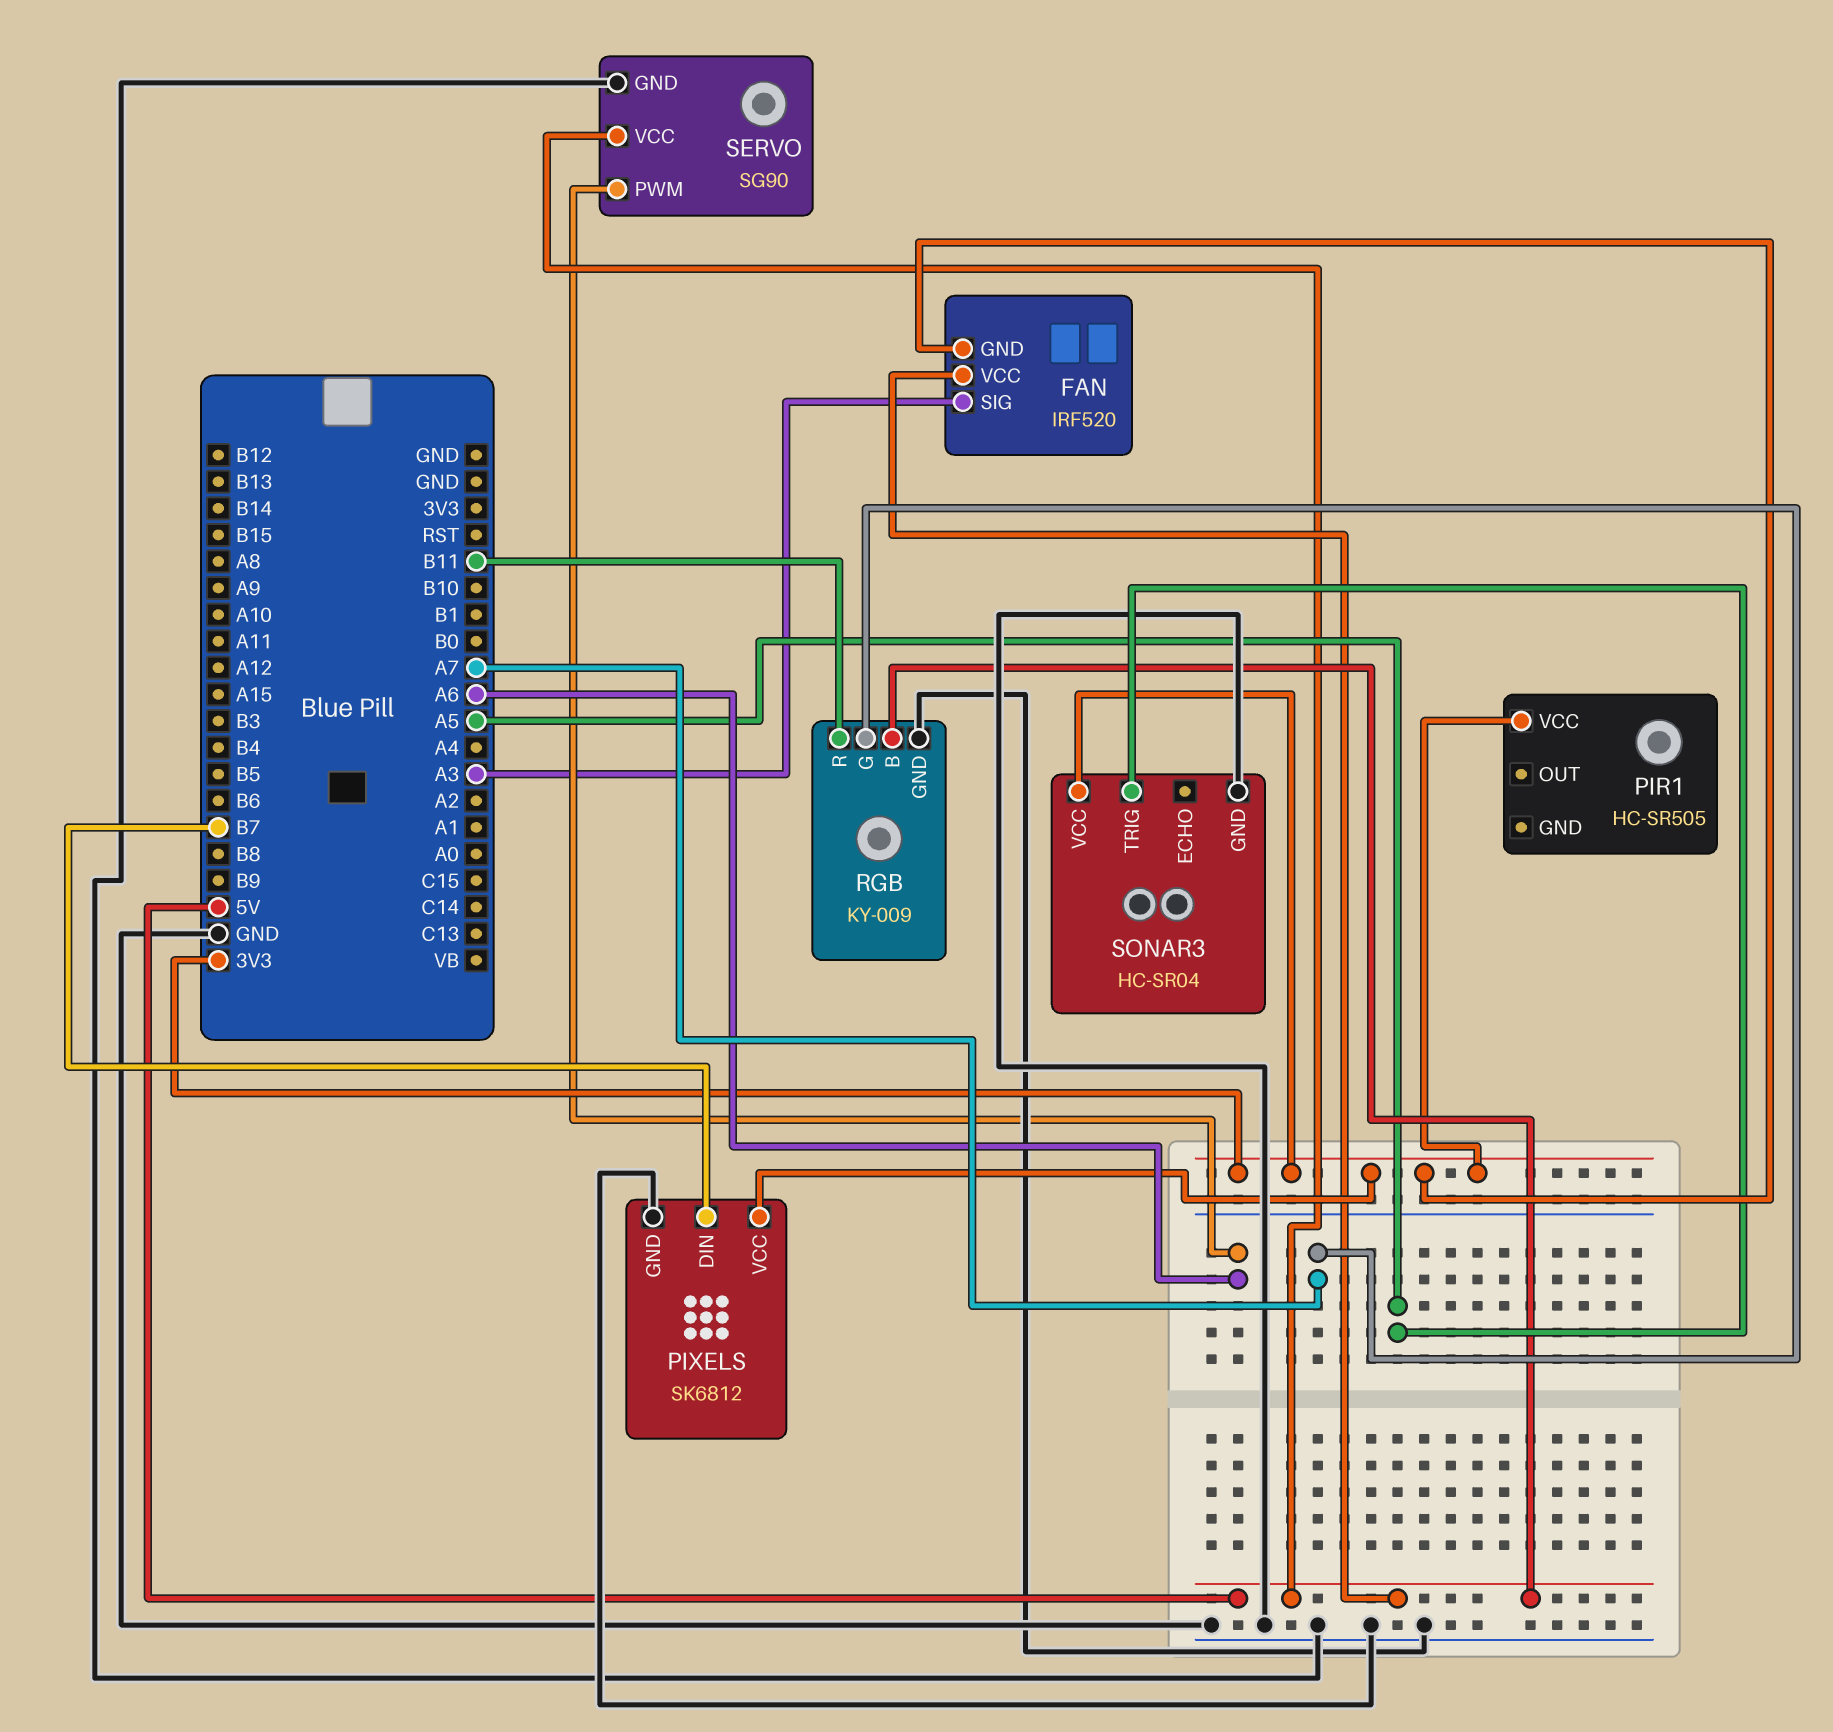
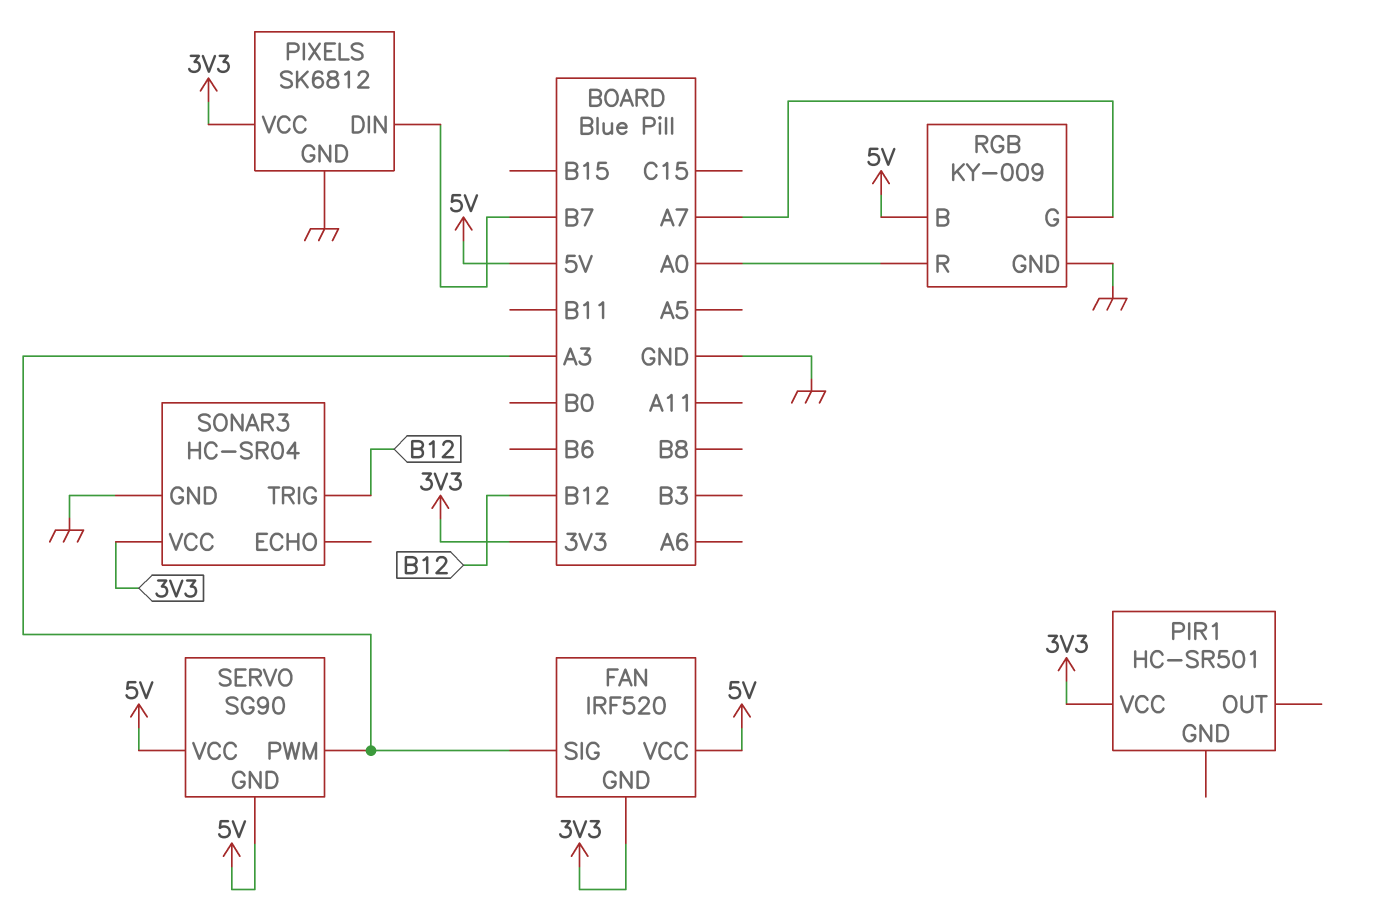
PIR1: HC-SR505 -> HC-SR501
RGB pin R: B11 -> A0
SERVO pin GND: GND -> 5V
SERVO pin PWM: A6 -> A3
SONAR3 pin TRIG: A5 -> B12

